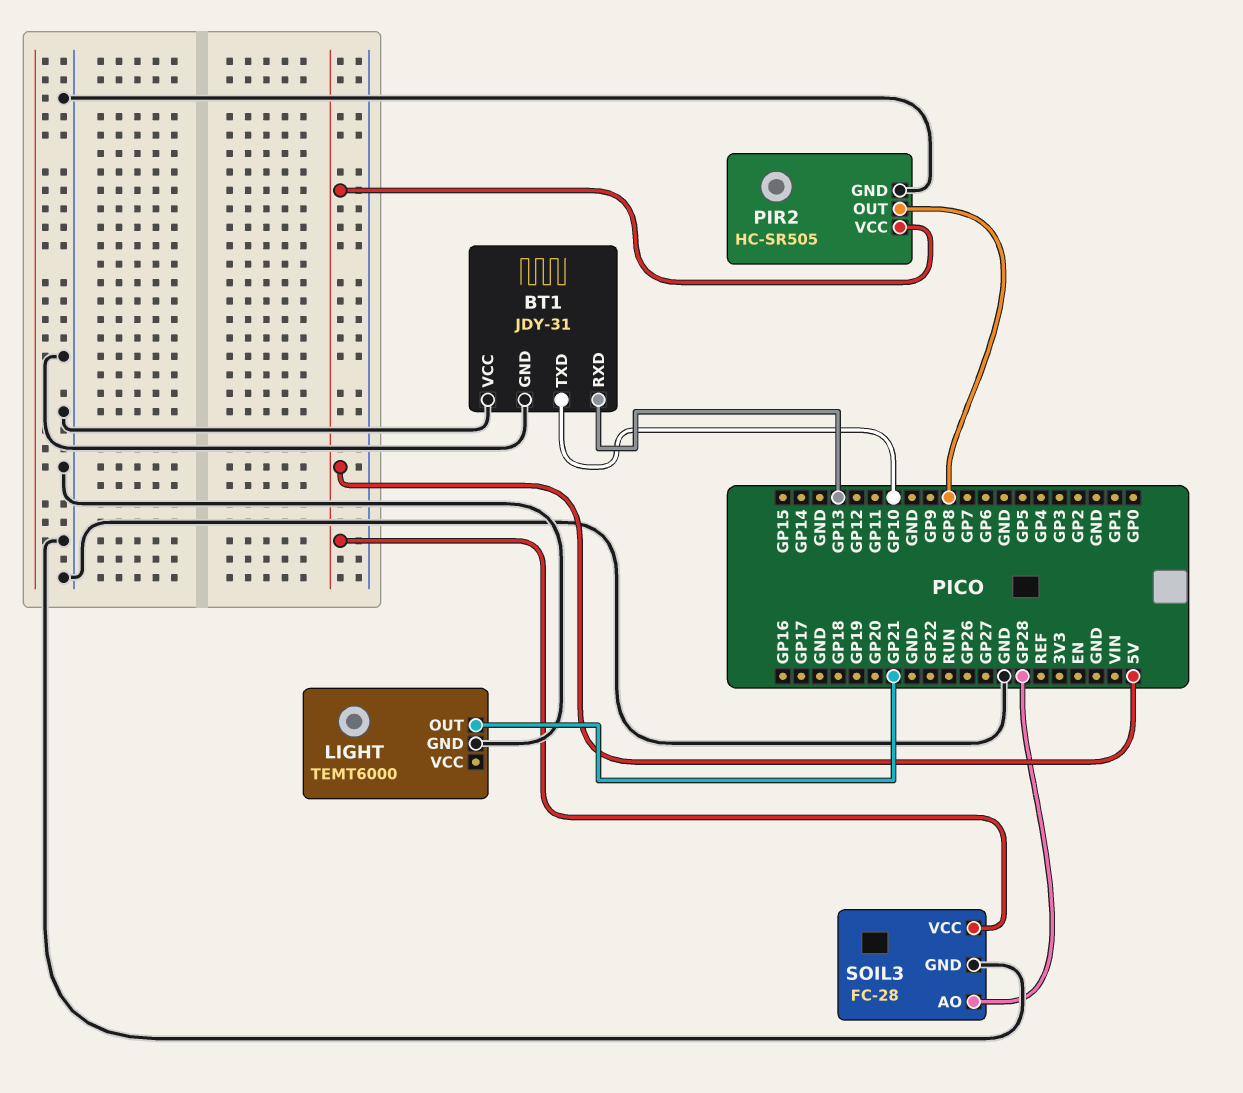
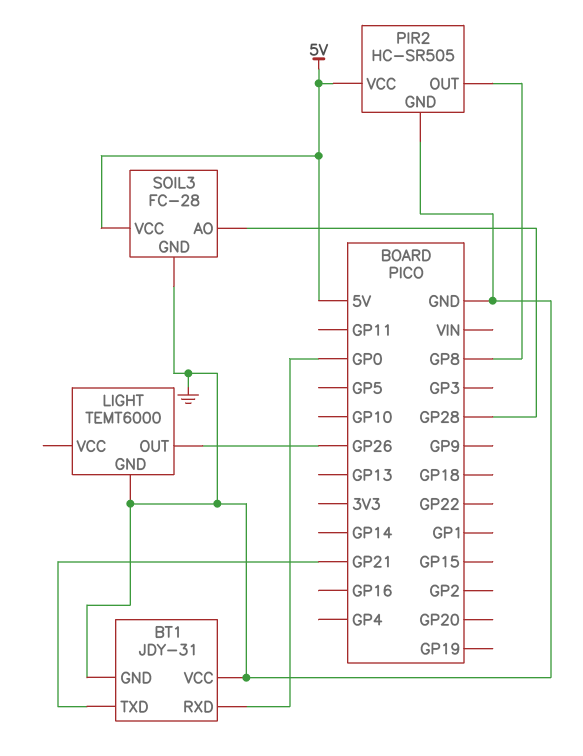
BT1 pin RXD: GP13 -> GP0
BT1 pin TXD: GP10 -> GP21
LIGHT pin OUT: GP21 -> GP26

